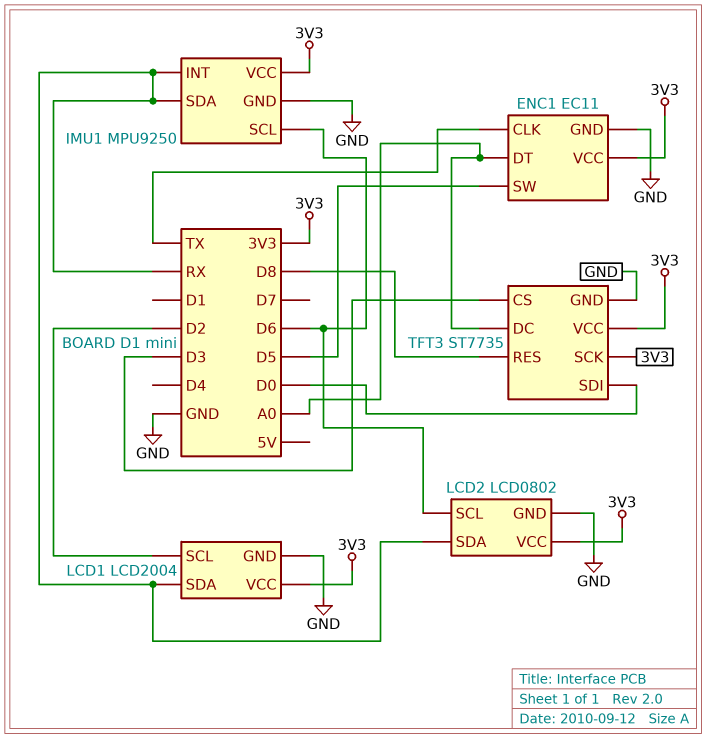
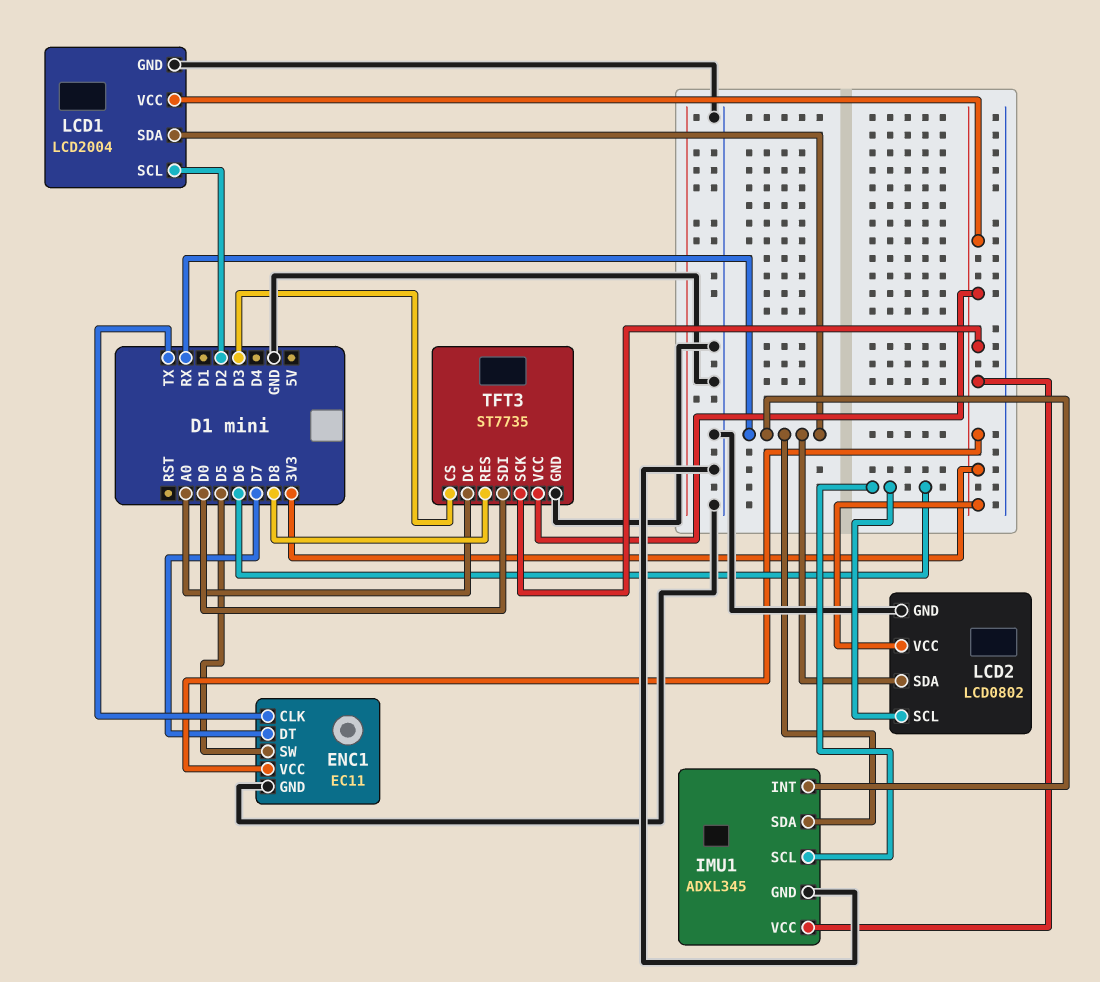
ENC1 pin DT: A0 -> D7
IMU1: MPU9250 -> ADXL345

